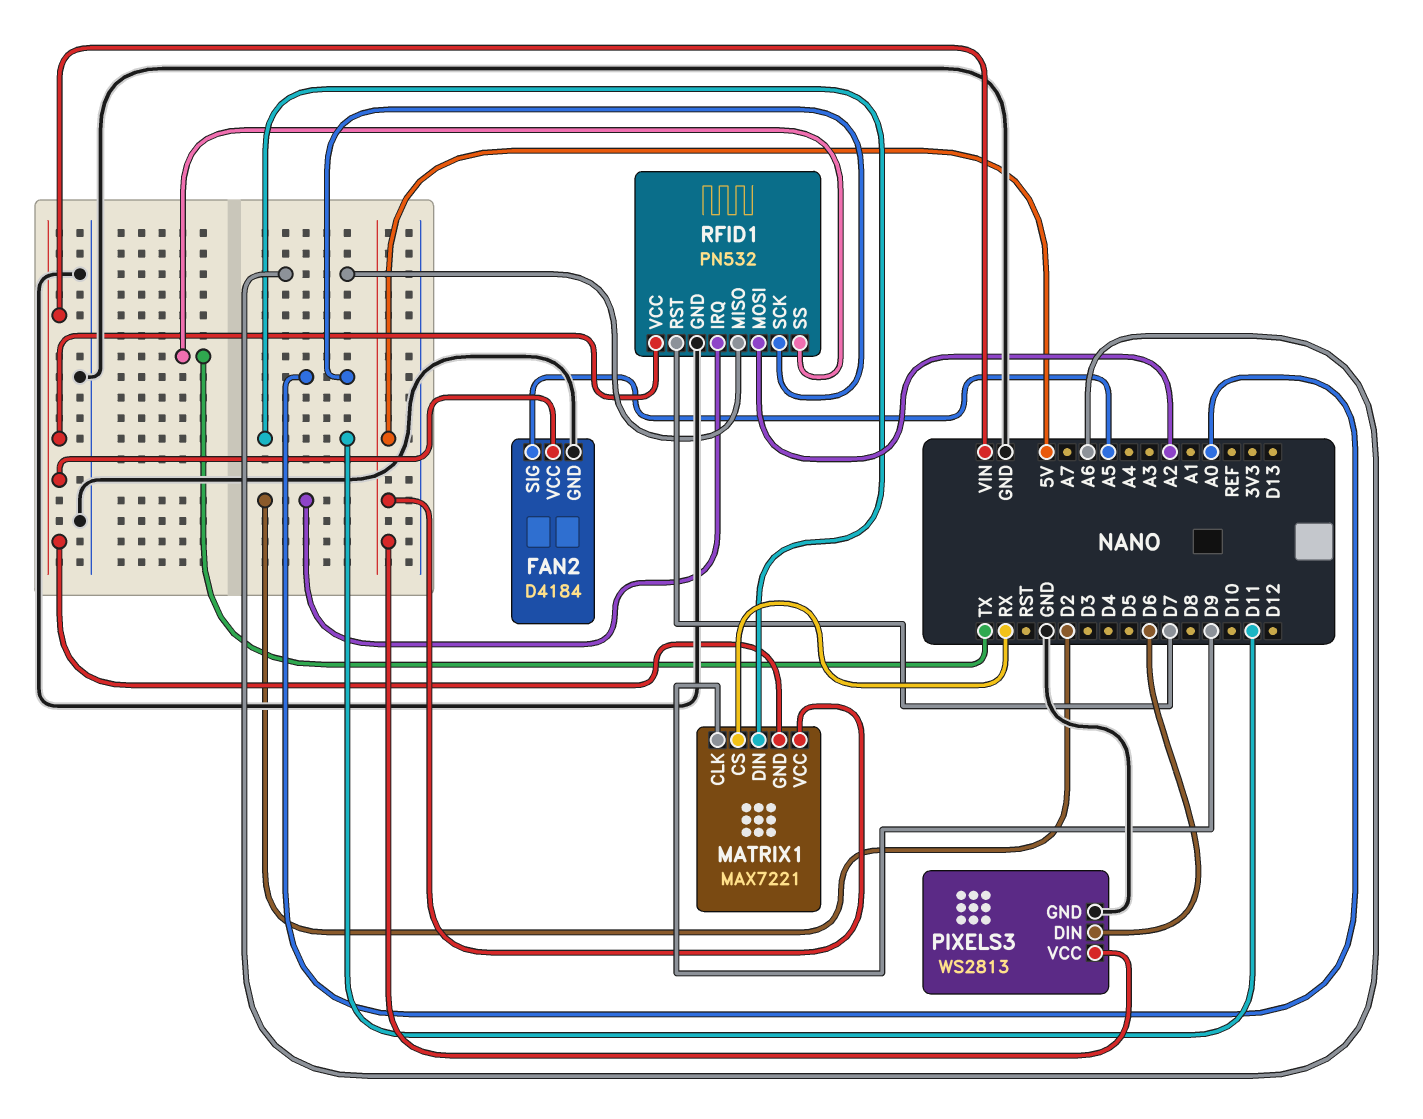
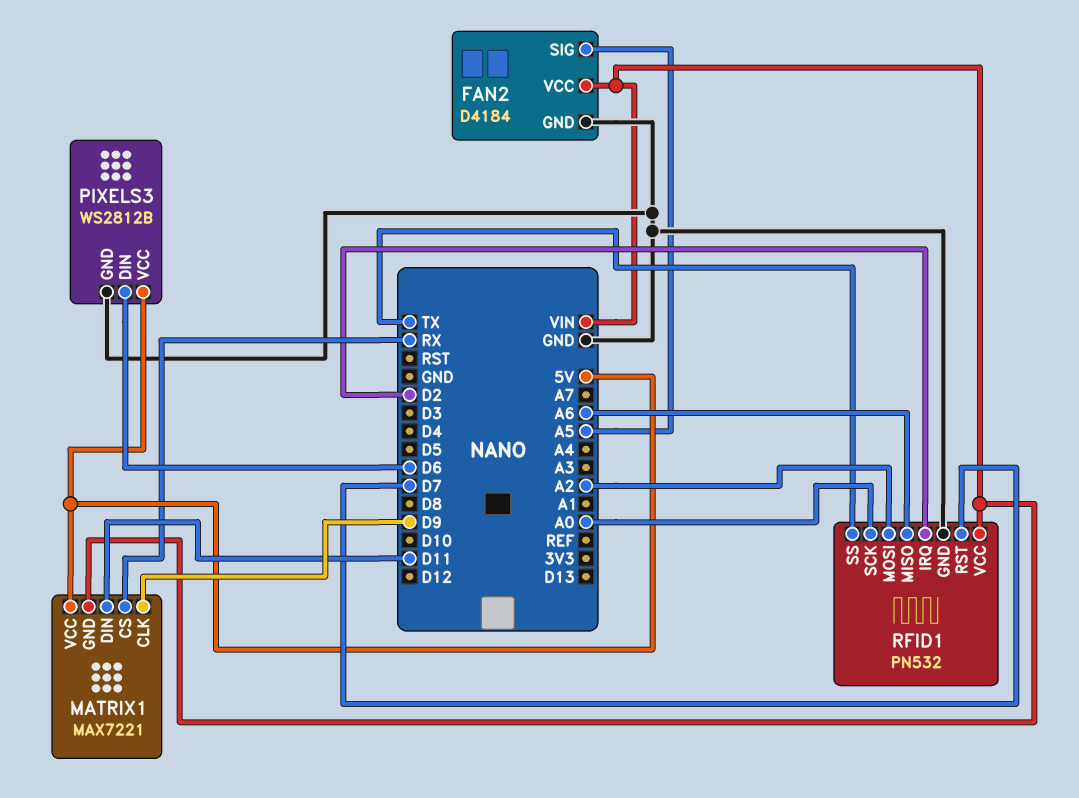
PIXELS3: WS2813 -> WS2812B

